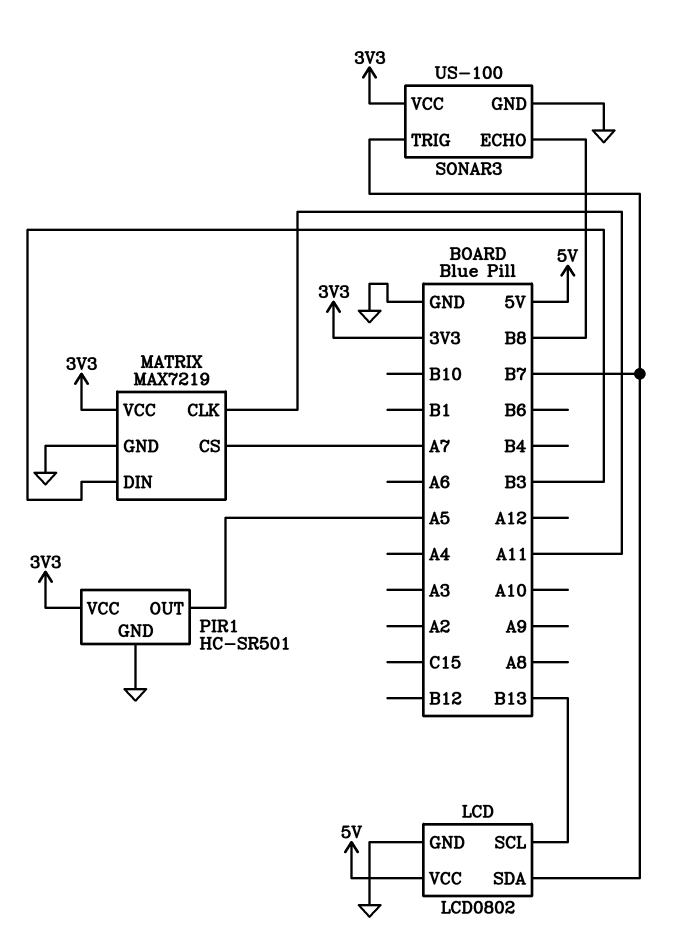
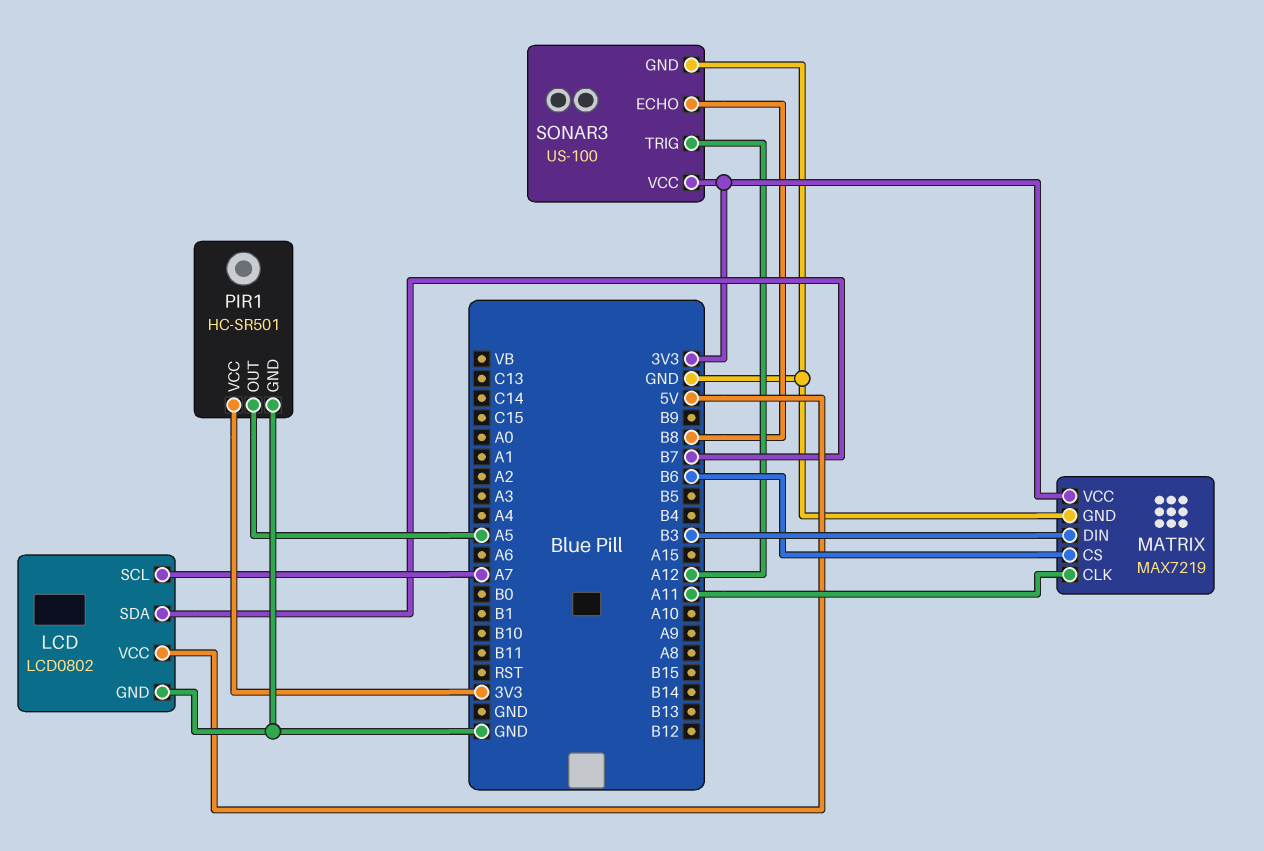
LCD pin SCL: B13 -> A7
MATRIX pin CS: A7 -> B6
SONAR3 pin TRIG: B7 -> A12

